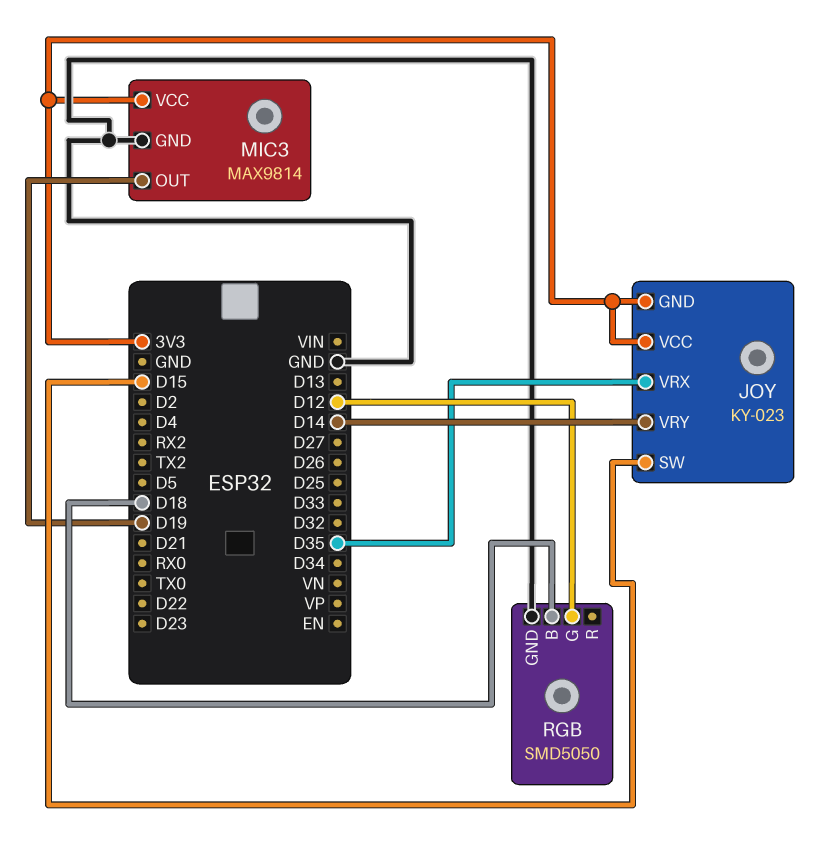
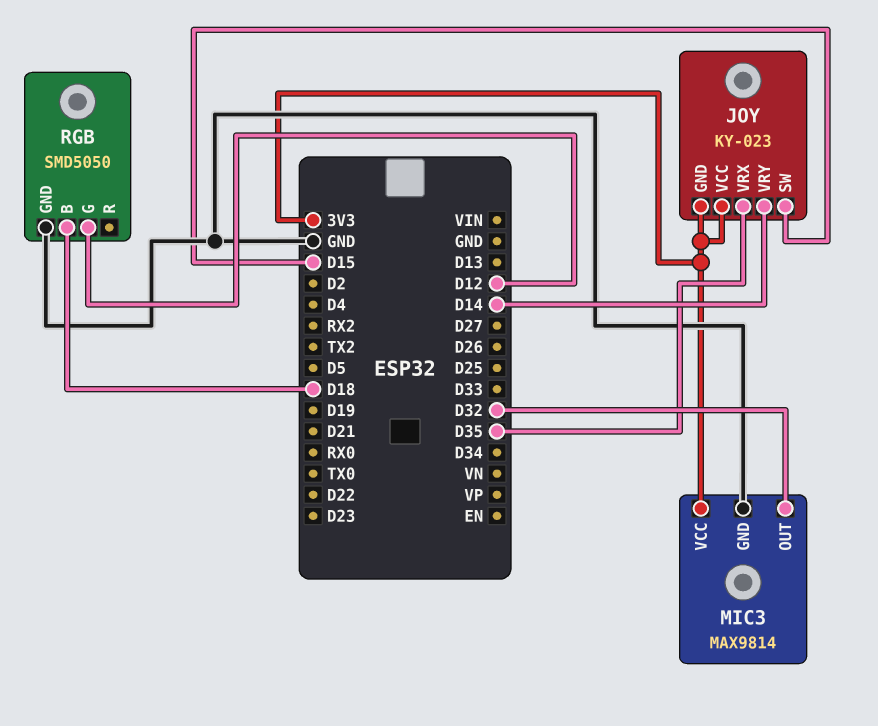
MIC3 pin OUT: D19 -> D32

